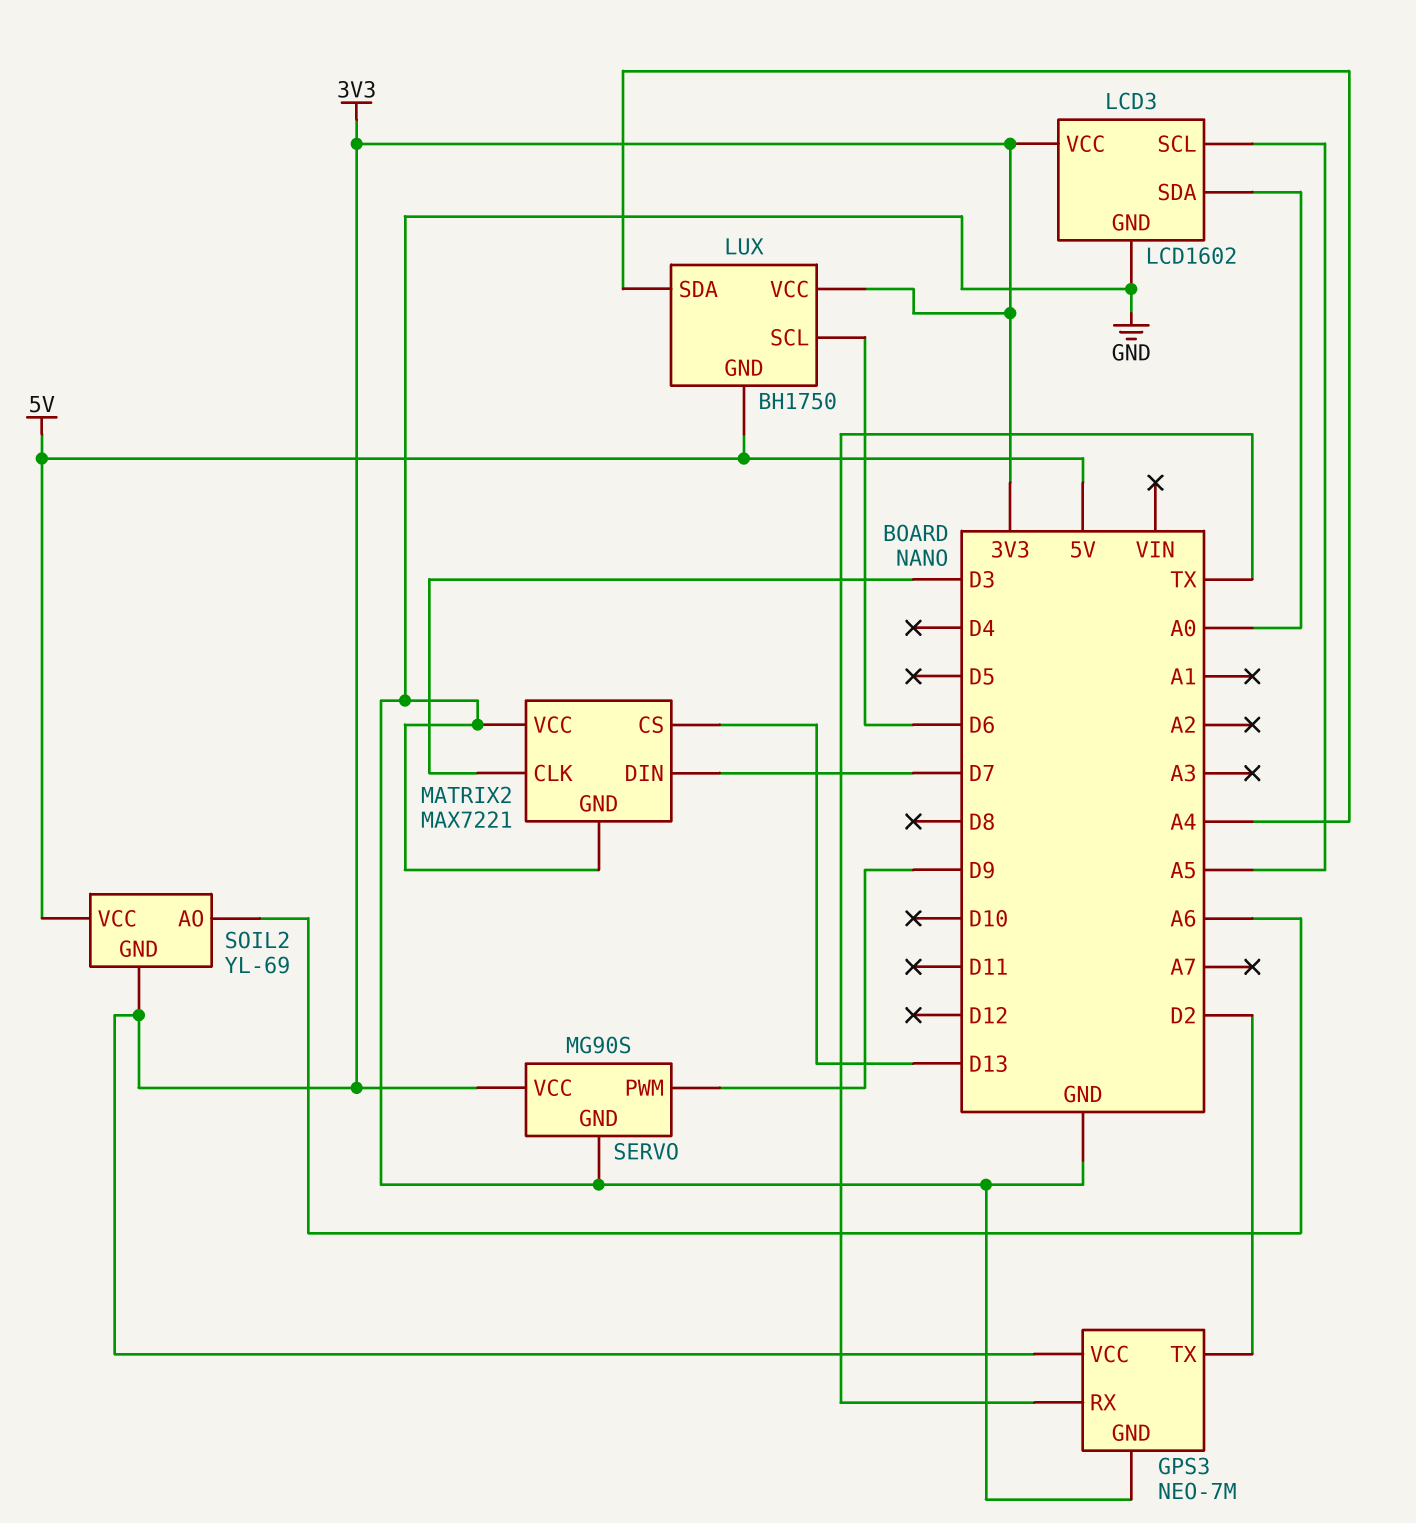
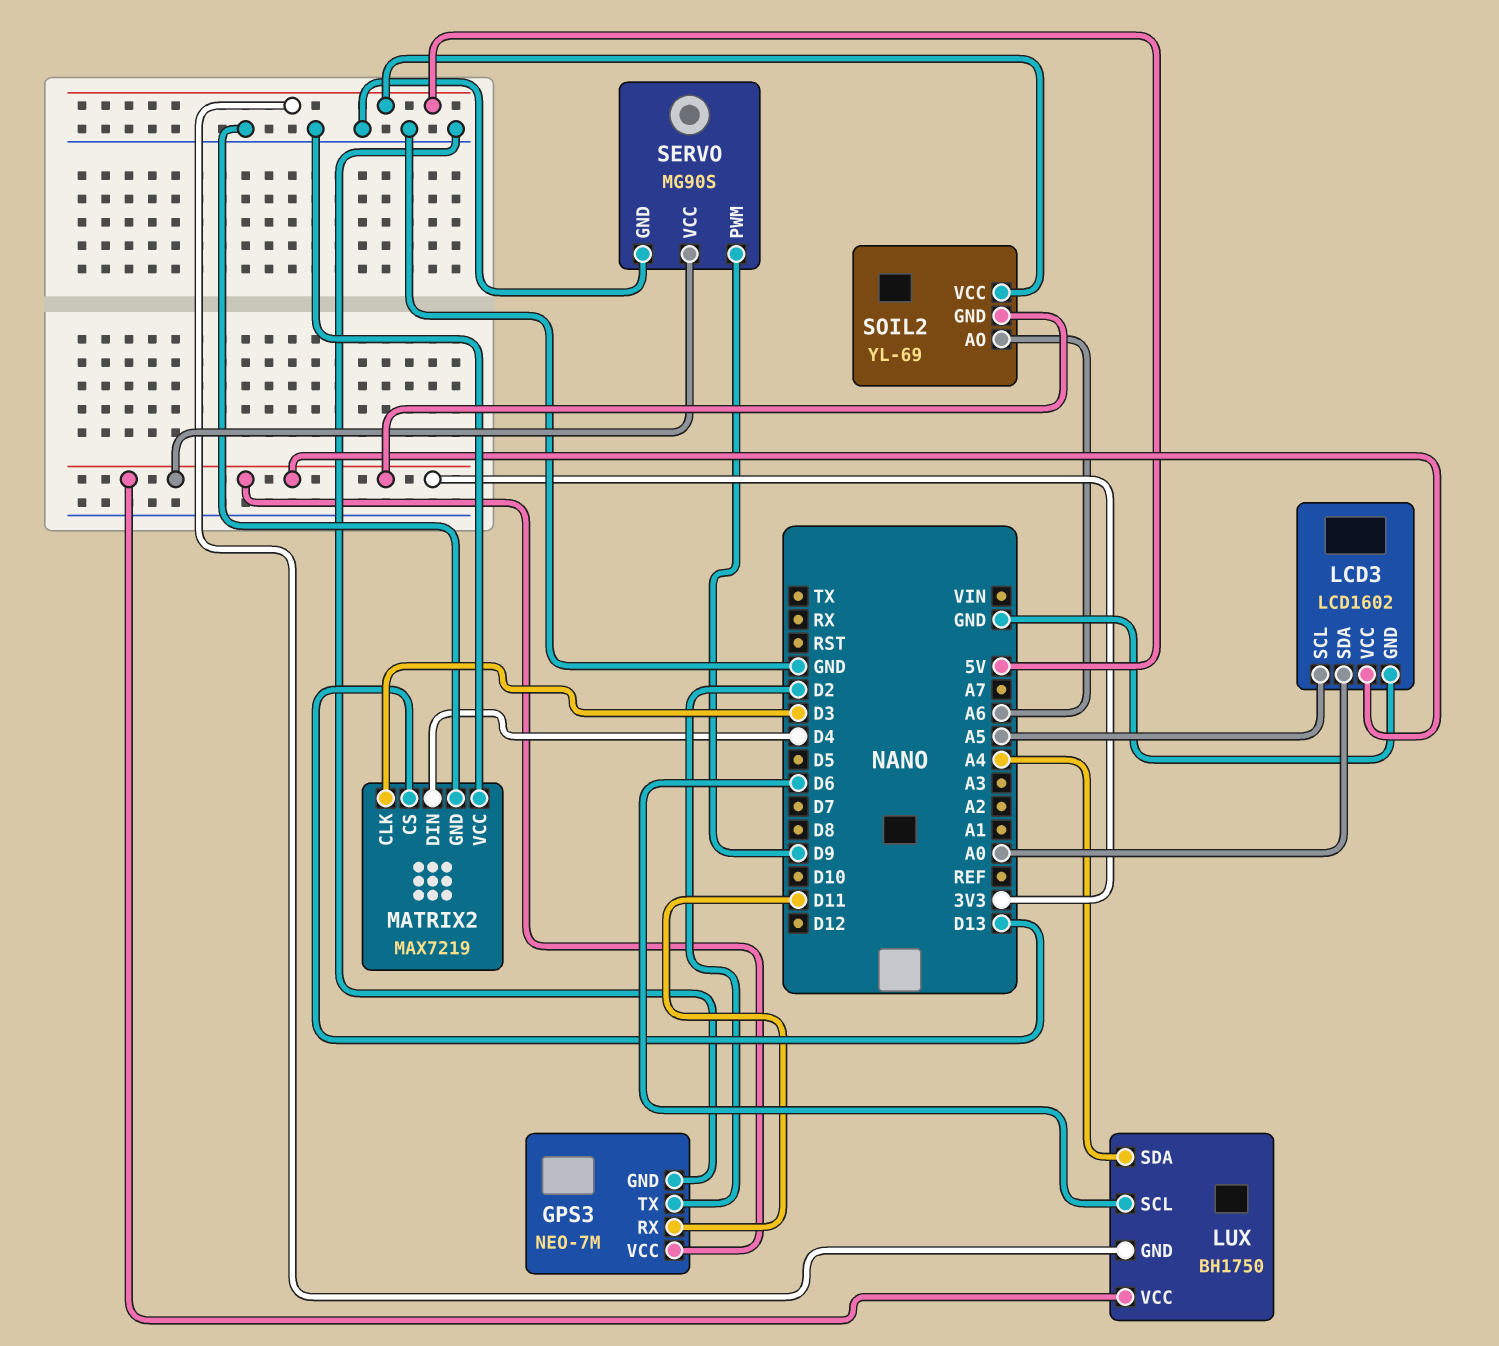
GPS3 pin RX: TX -> D11
MATRIX2: MAX7221 -> MAX7219
MATRIX2 pin DIN: D7 -> D4

